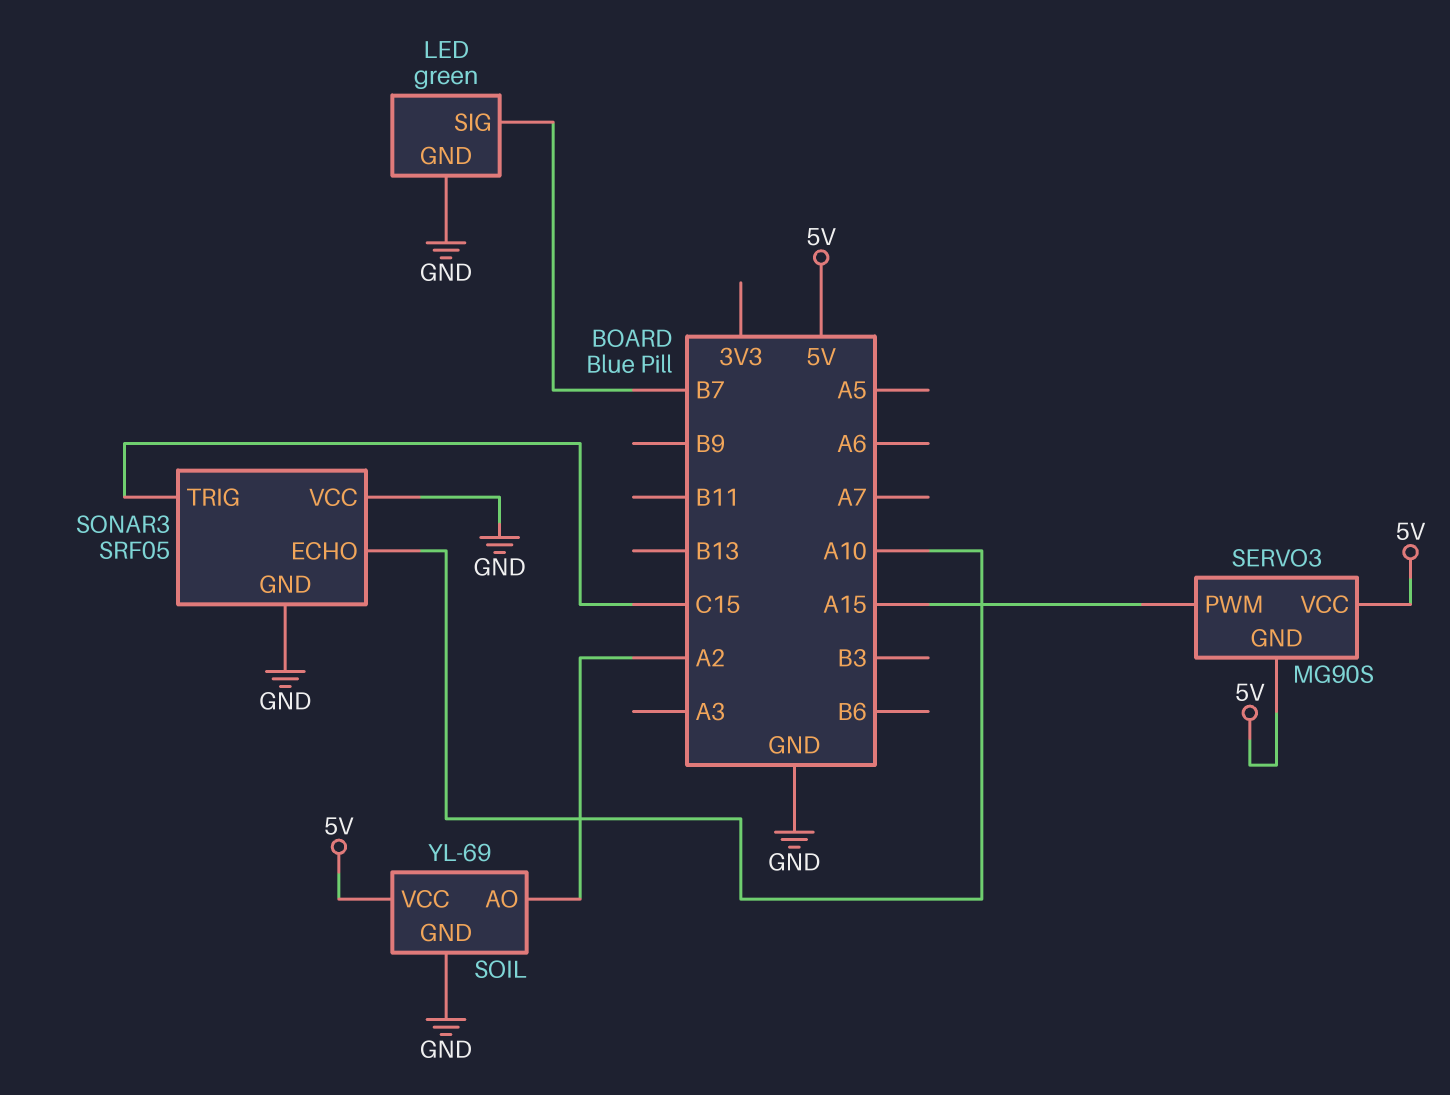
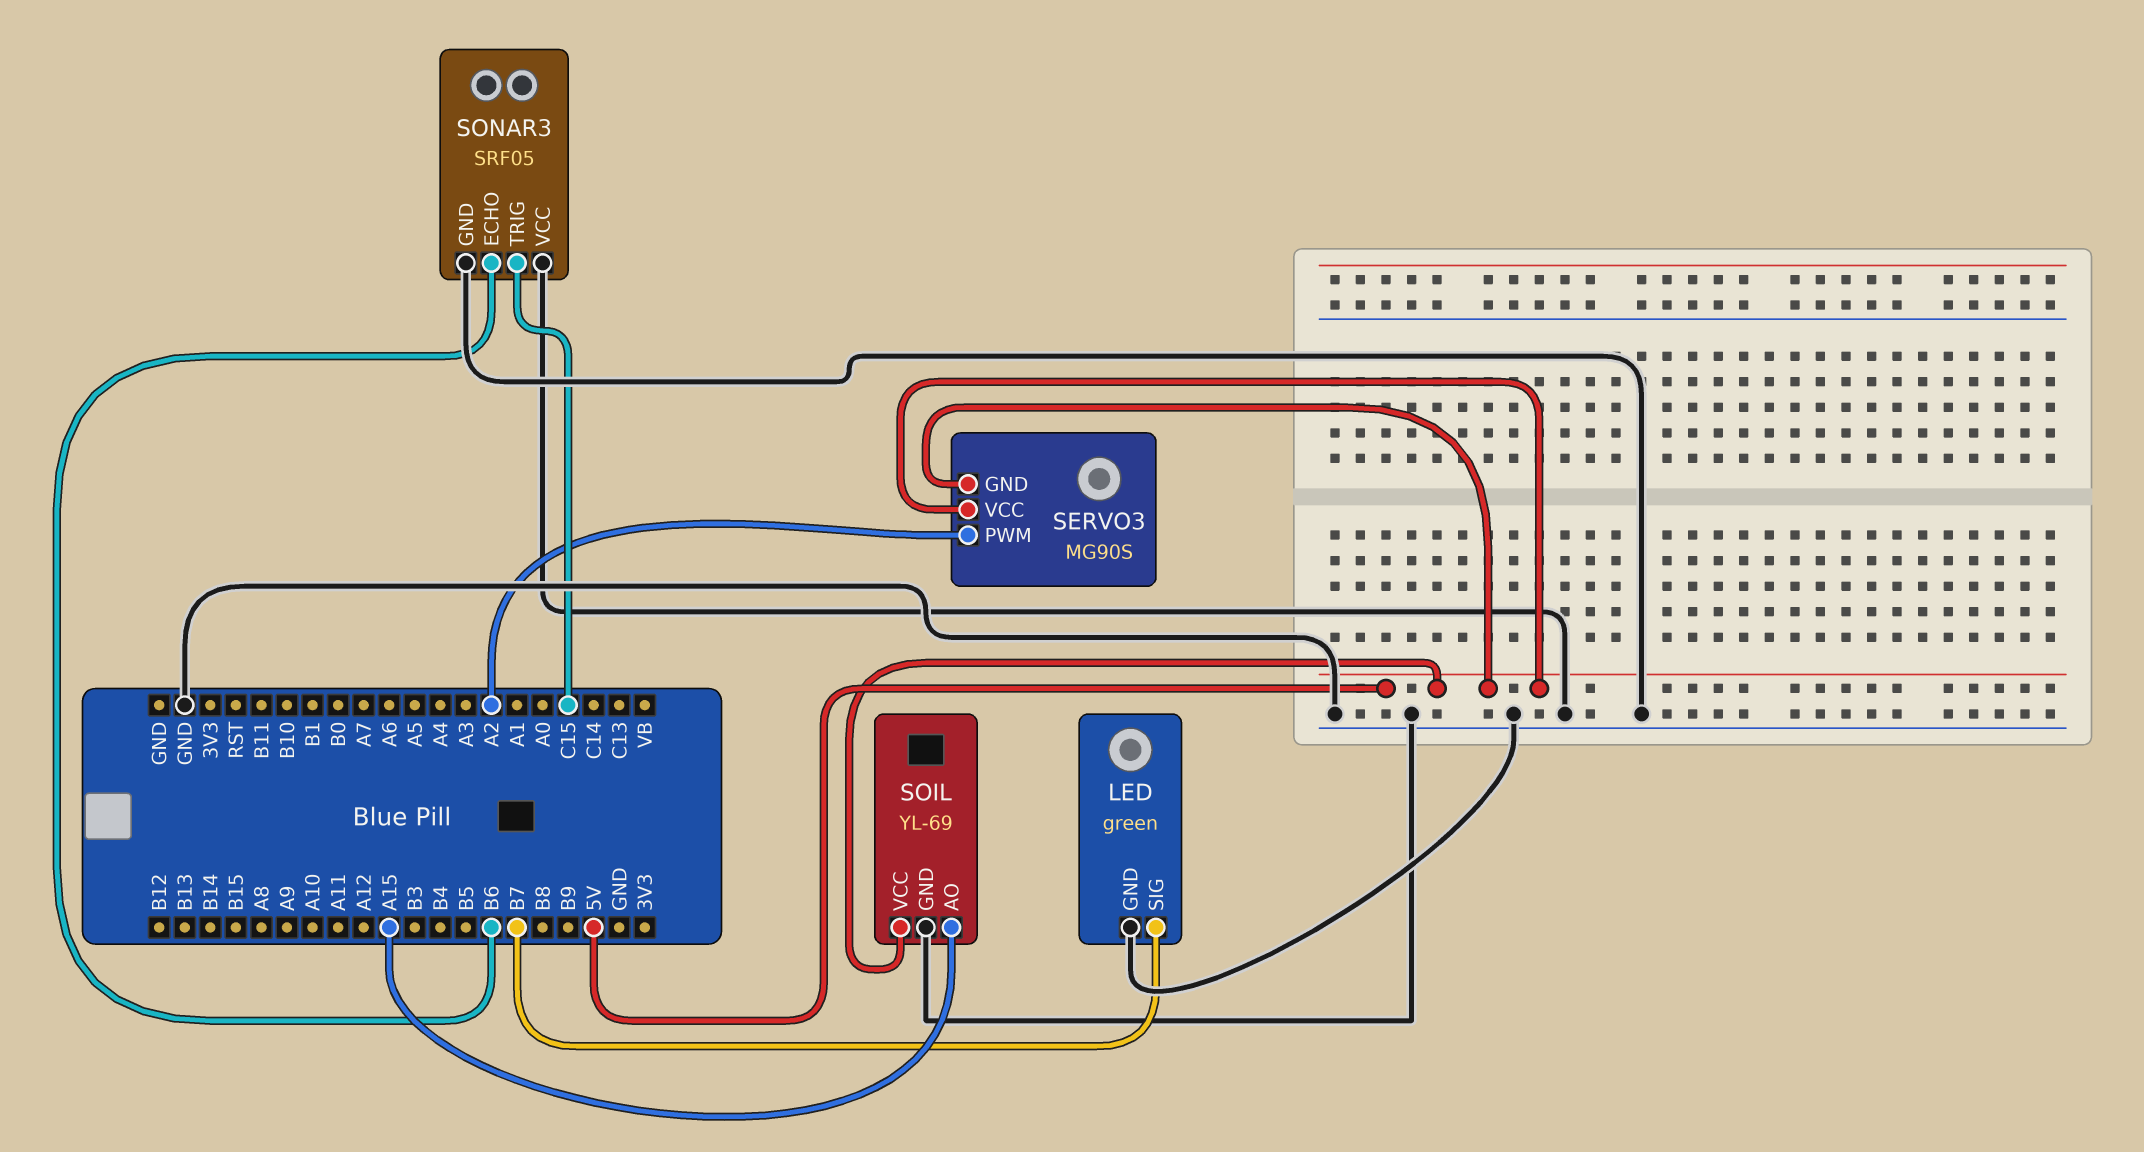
SERVO3 pin PWM: A15 -> A2
SOIL pin AO: A2 -> A15
SONAR3 pin ECHO: A10 -> B6

